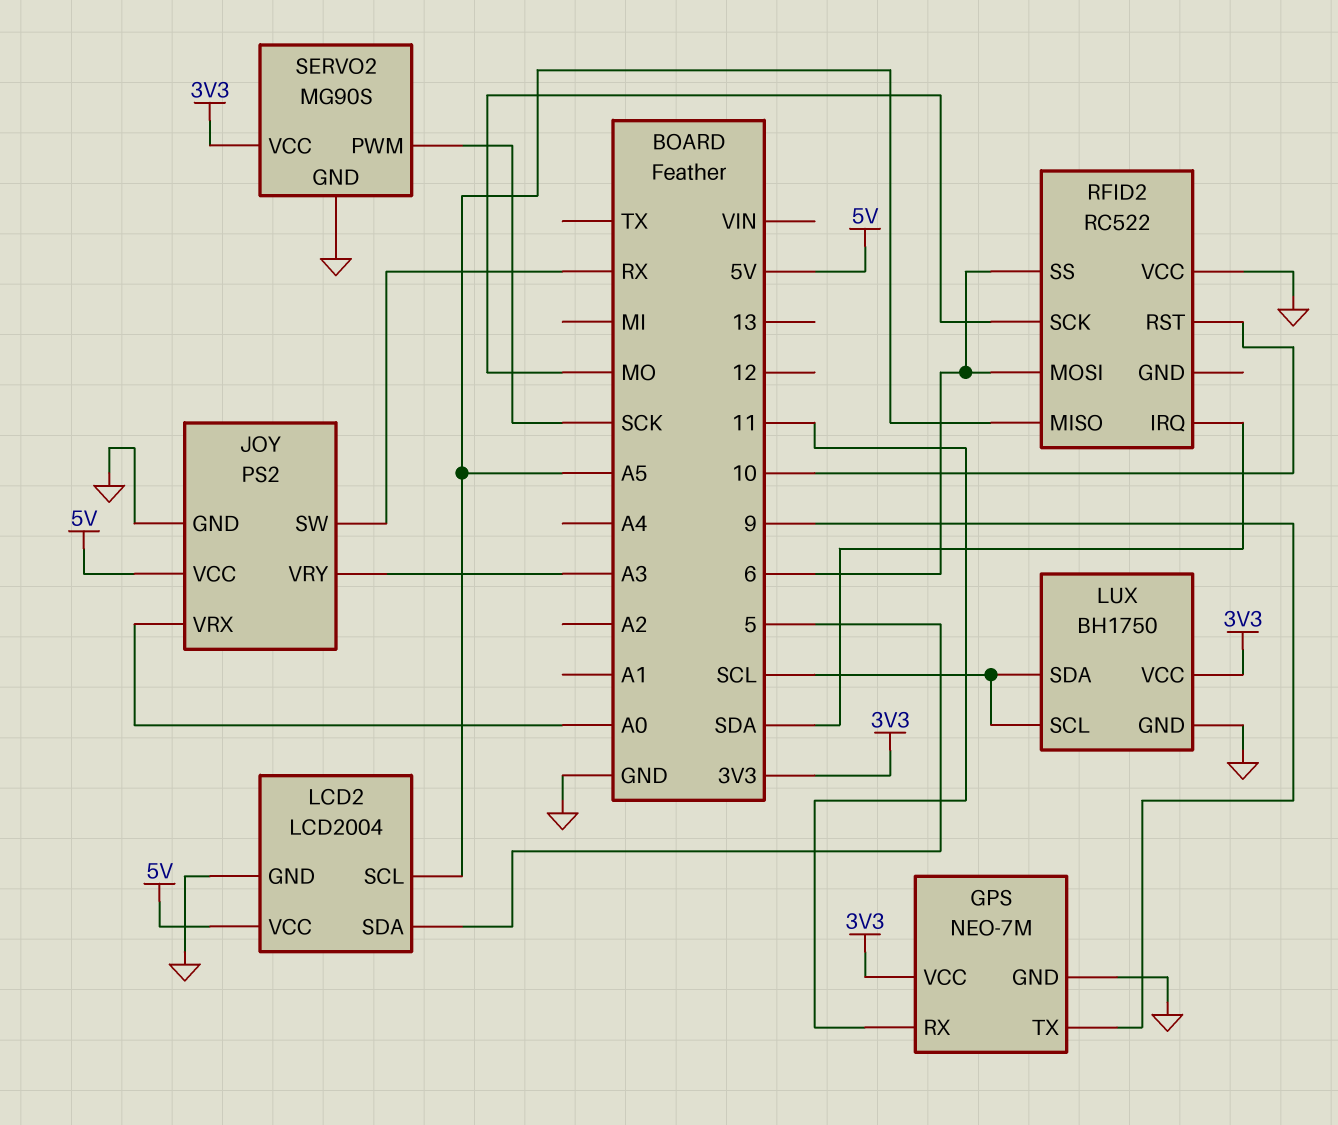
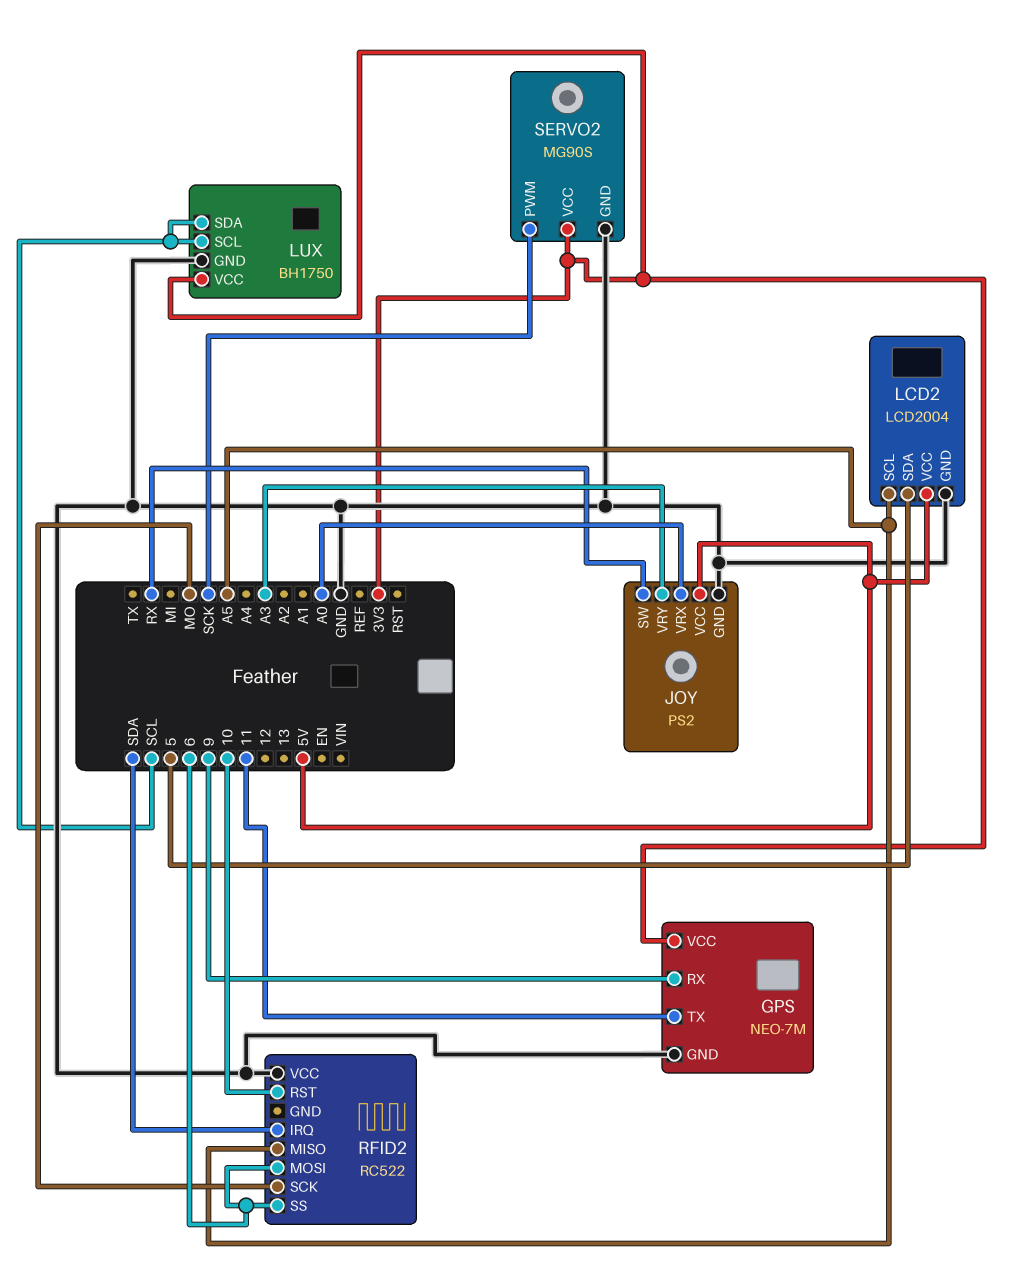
GPS pin RX: 11 -> 9
GPS pin TX: 9 -> 11

